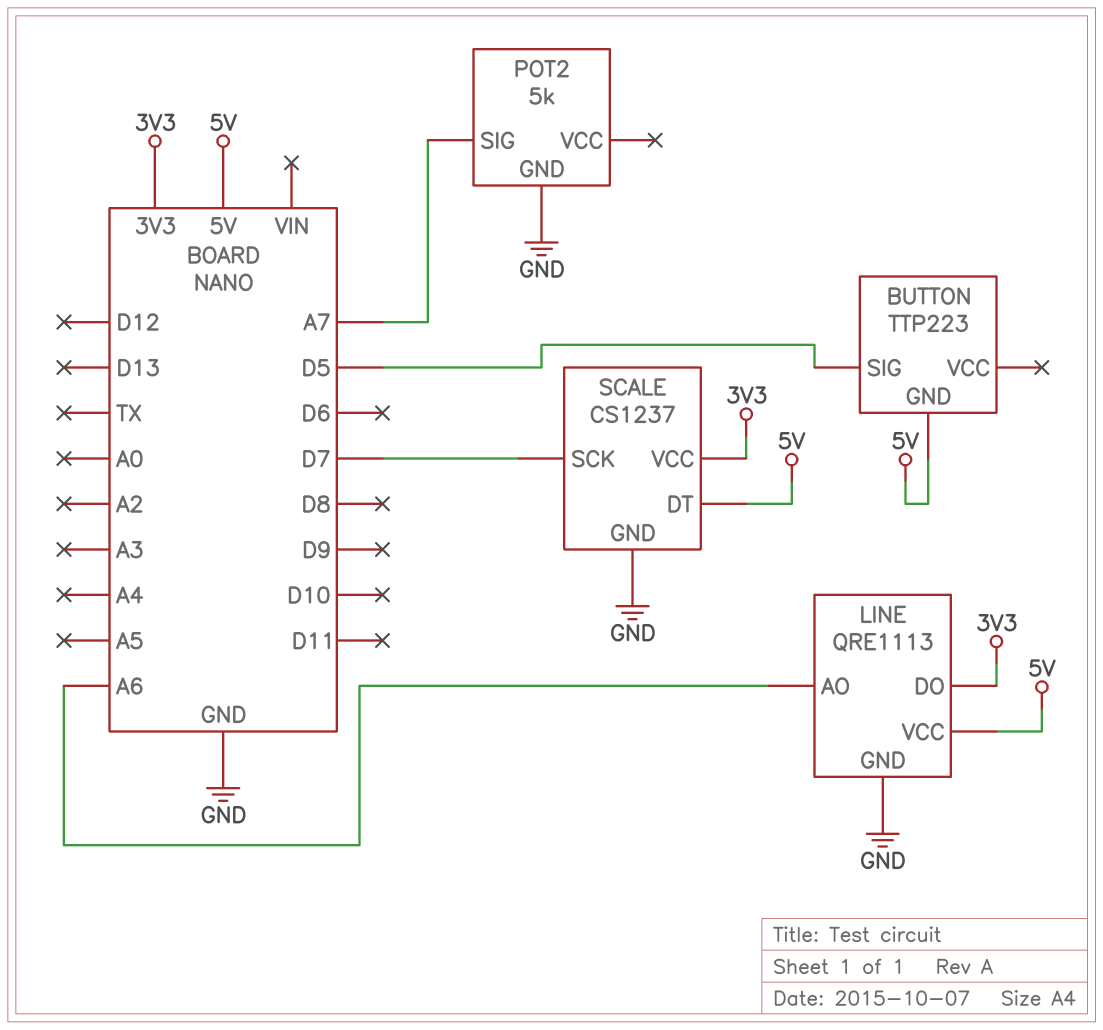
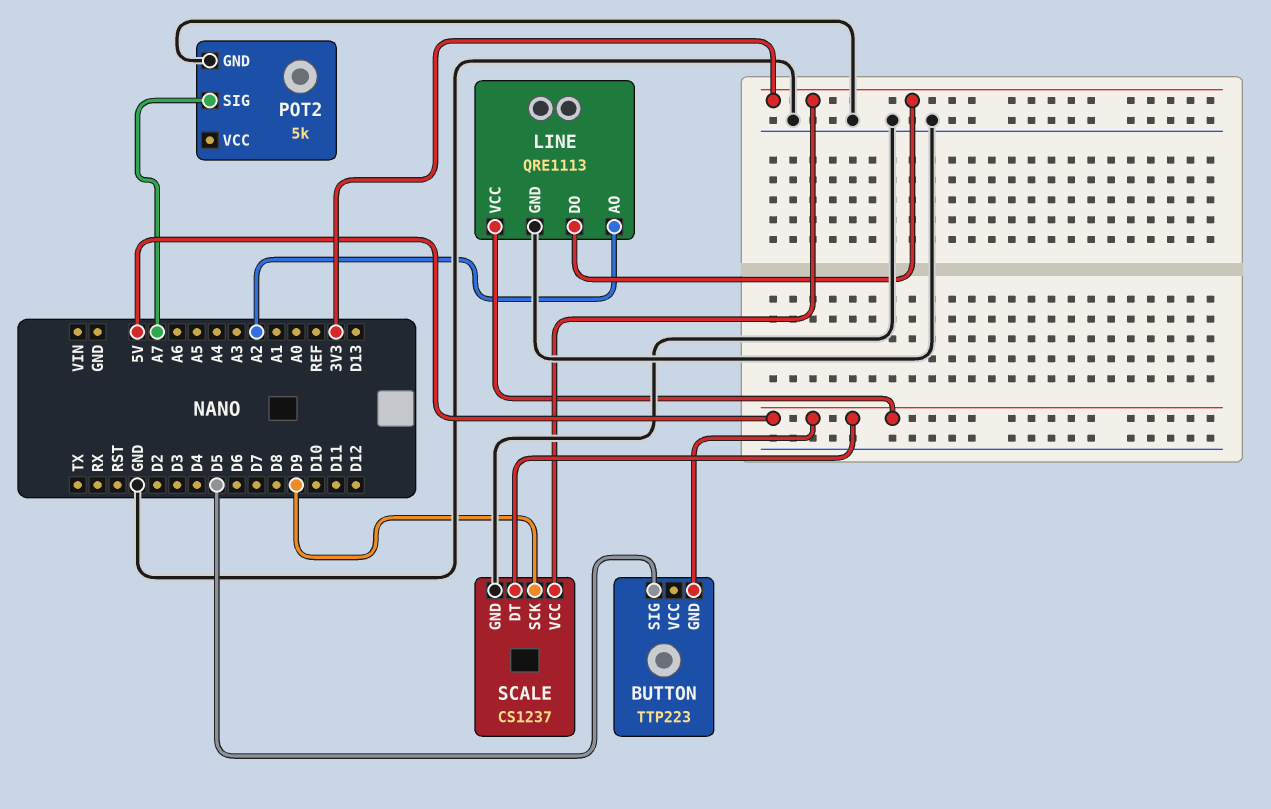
LINE pin AO: A6 -> A2
SCALE pin SCK: D7 -> D9

